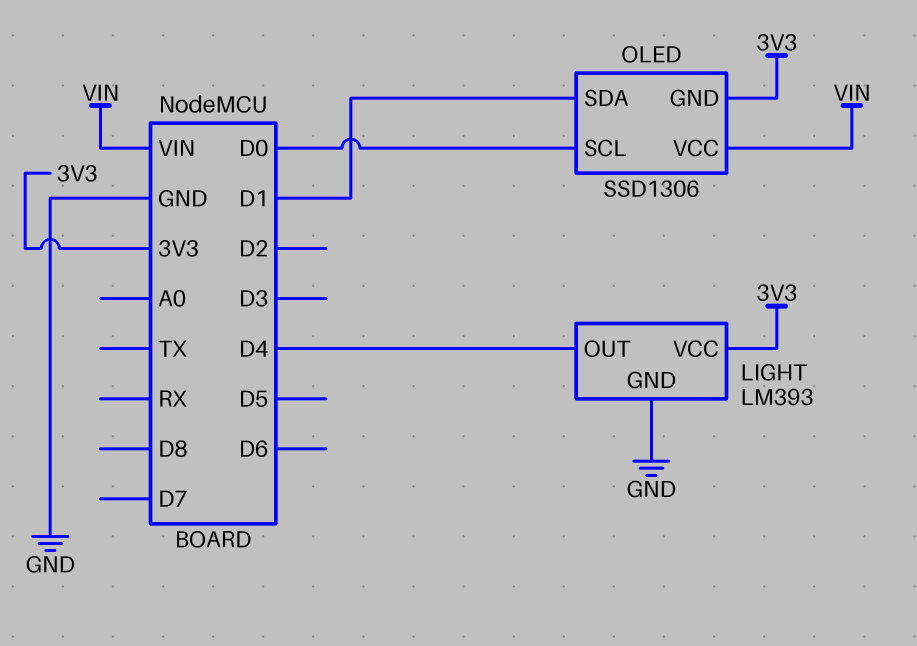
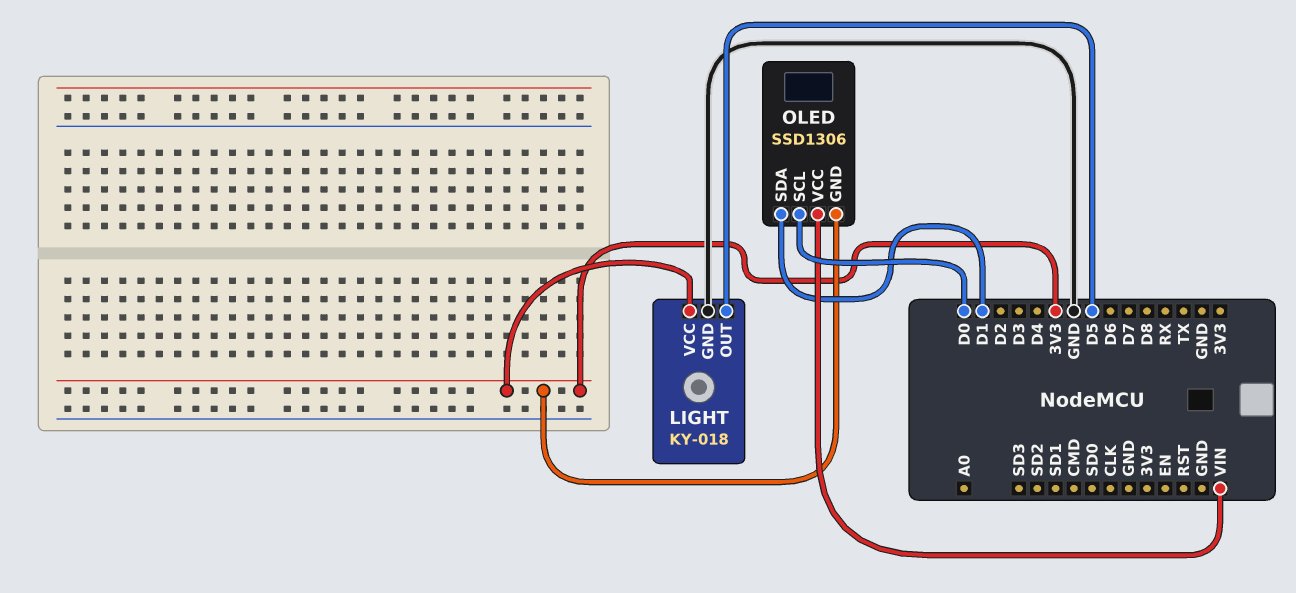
LIGHT: LM393 -> KY-018
LIGHT pin OUT: D4 -> D5

